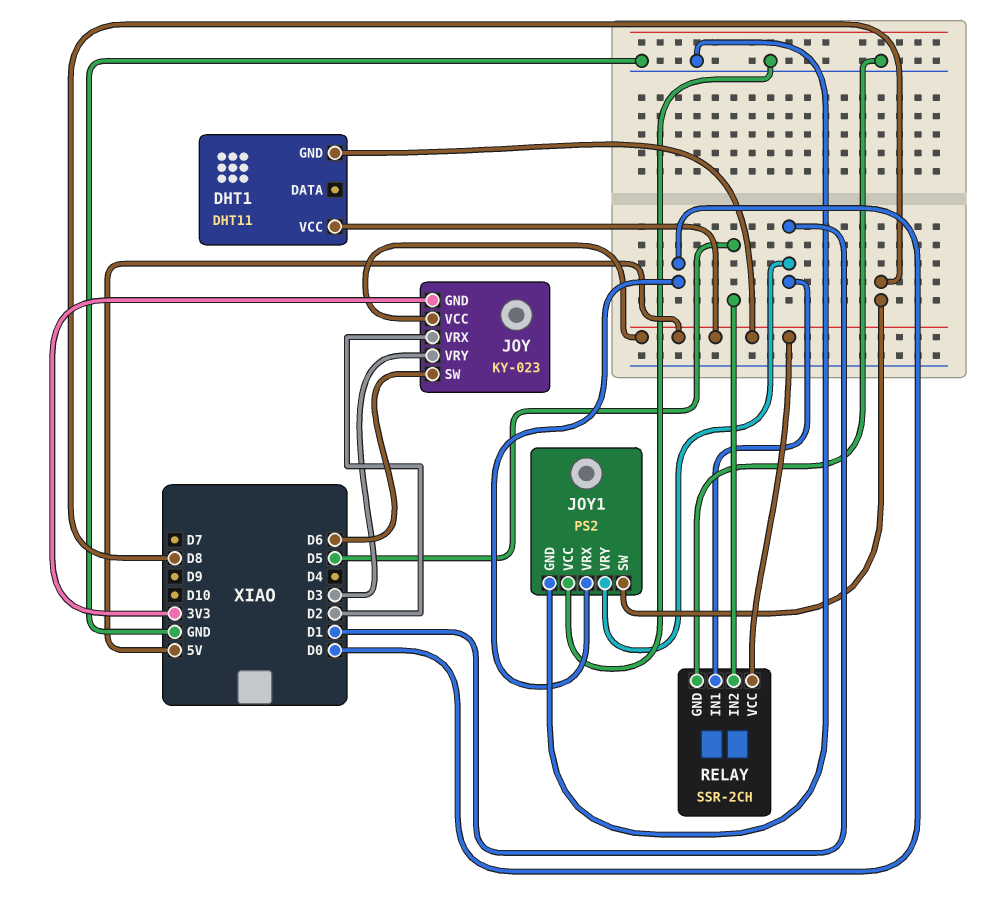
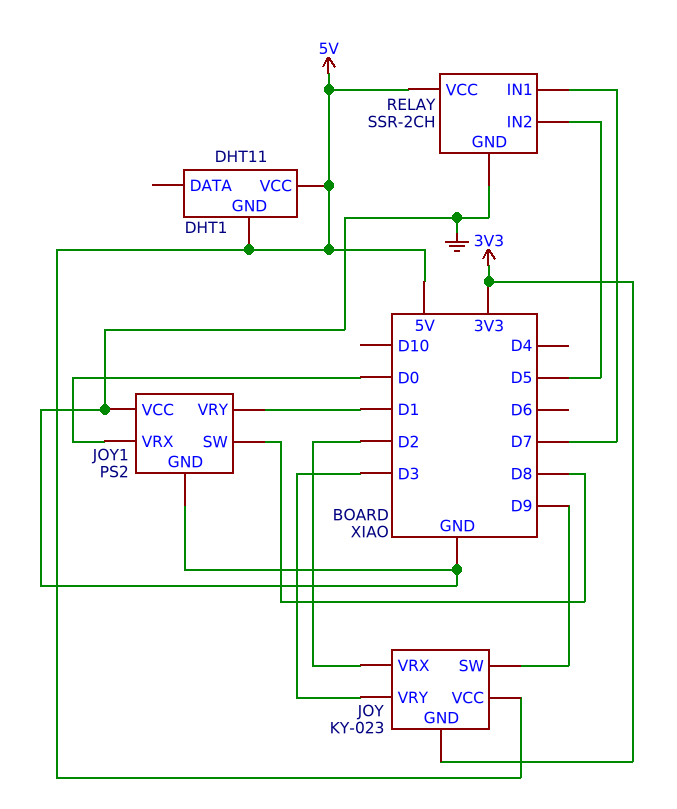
JOY pin SW: D6 -> D9
RELAY pin IN1: D1 -> D7

